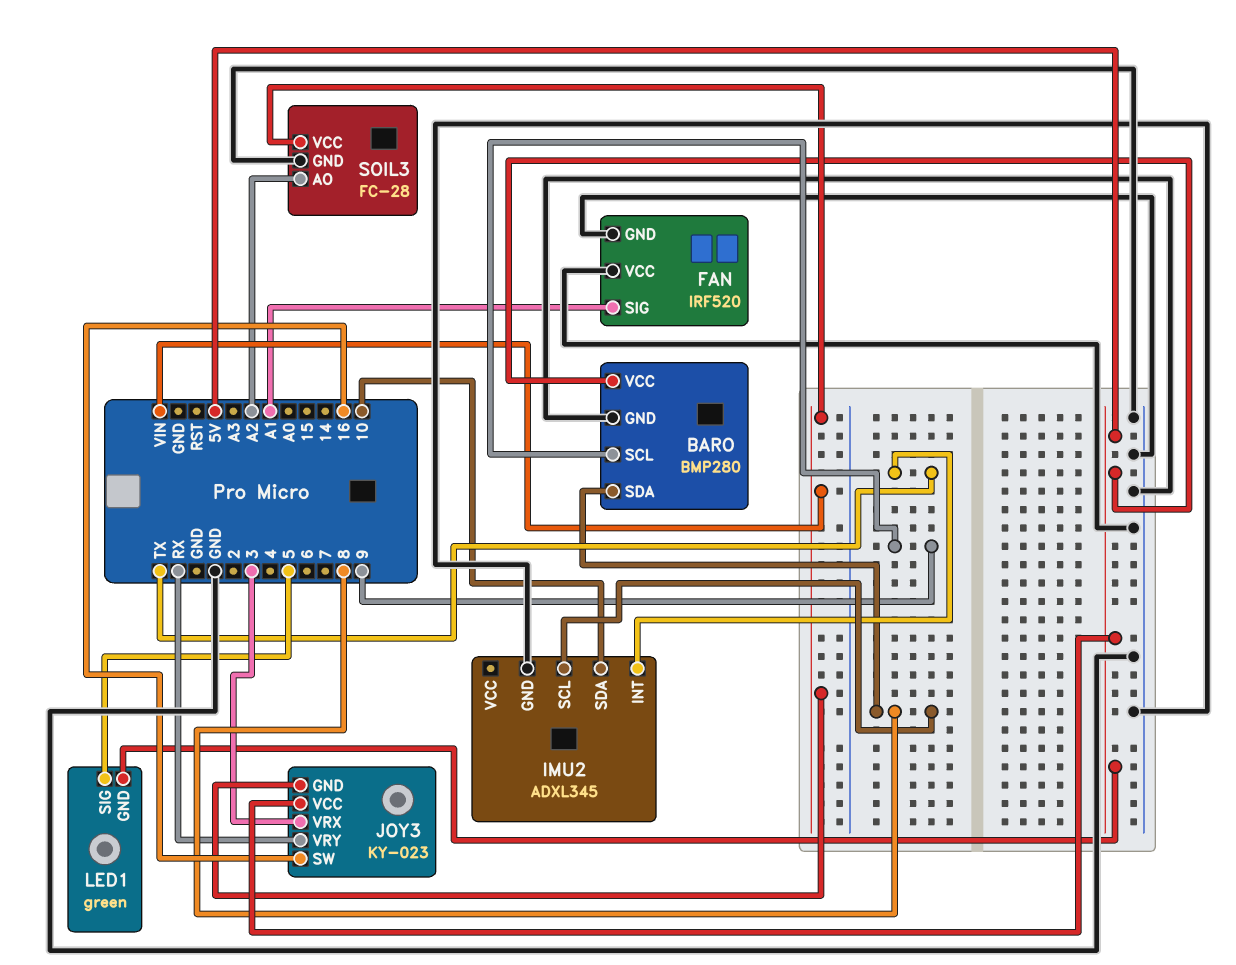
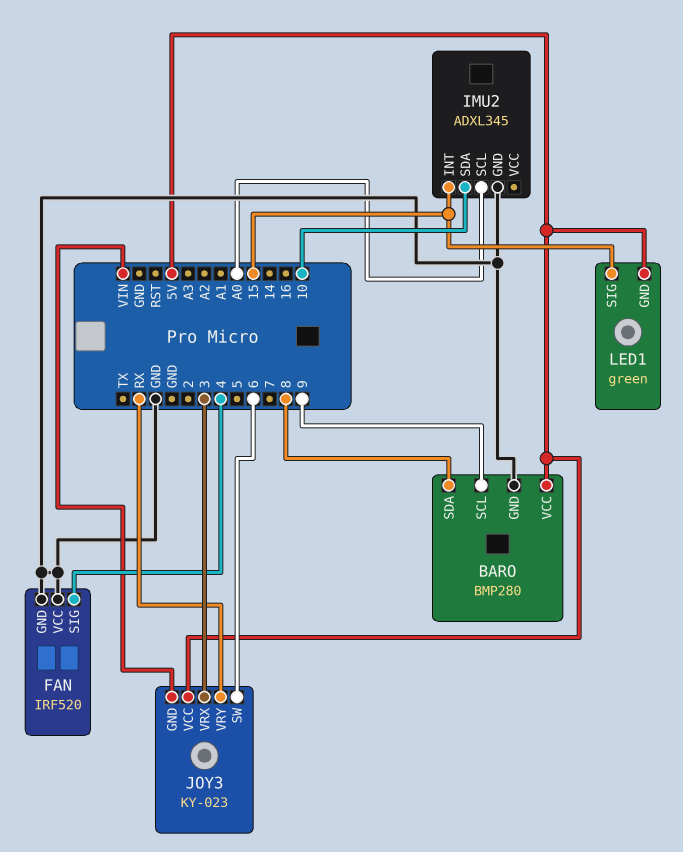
FAN pin SIG: A1 -> 4
IMU2 pin INT: TX -> 15
IMU2 pin SCL: 8 -> A0
JOY3 pin SW: 16 -> 6
LED1 pin SIG: 5 -> 15
SOIL3: FC-28 -> none
SOIL3 pin AO: A2 -> none
SOIL3 pin GND: GND -> none
SOIL3 pin VCC: VIN -> none

